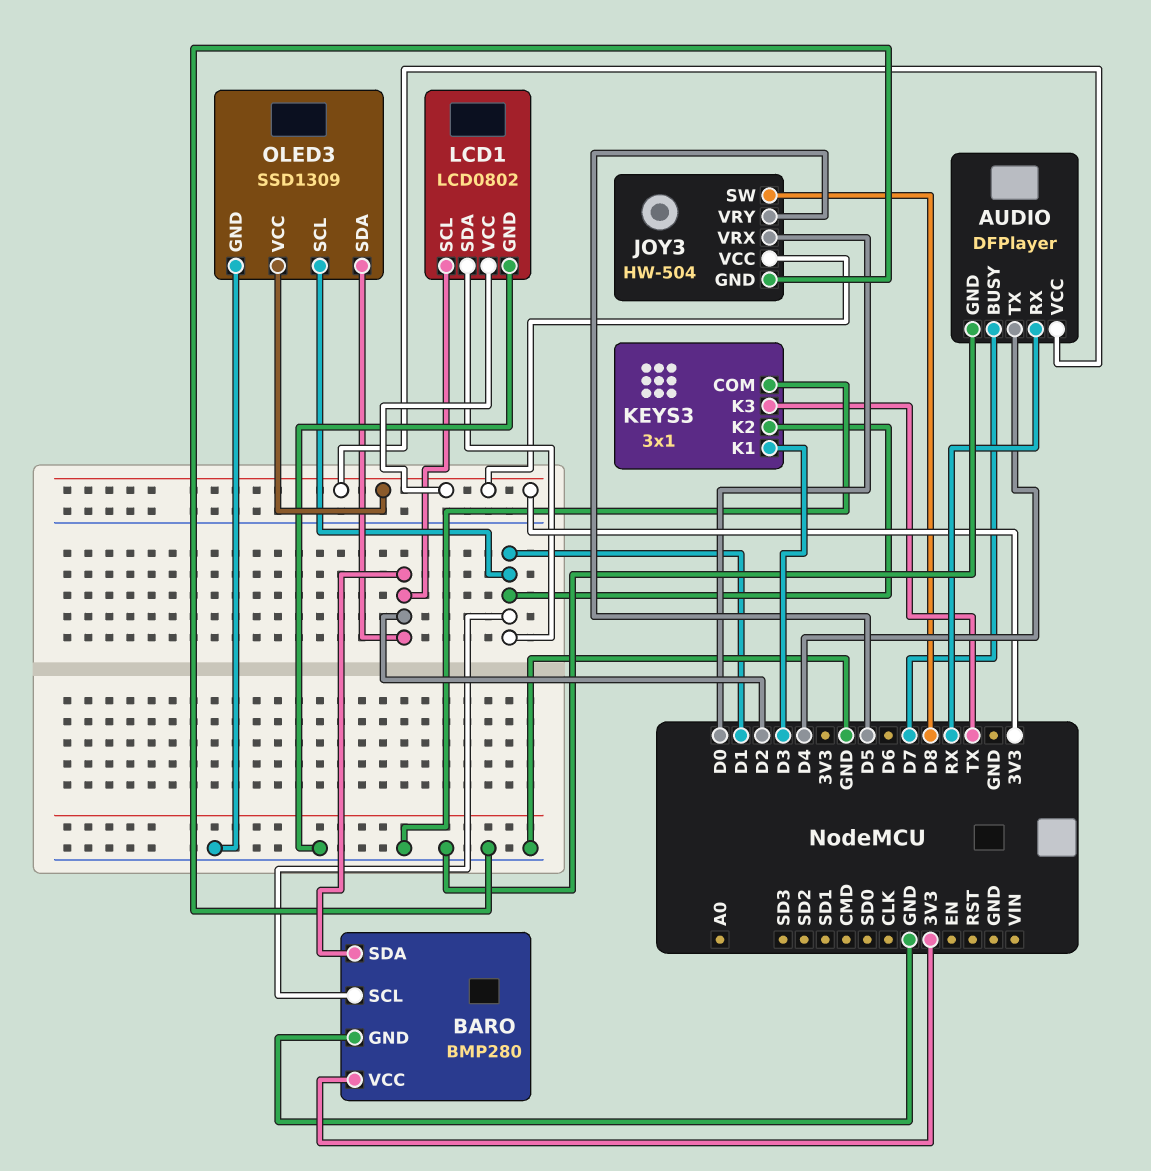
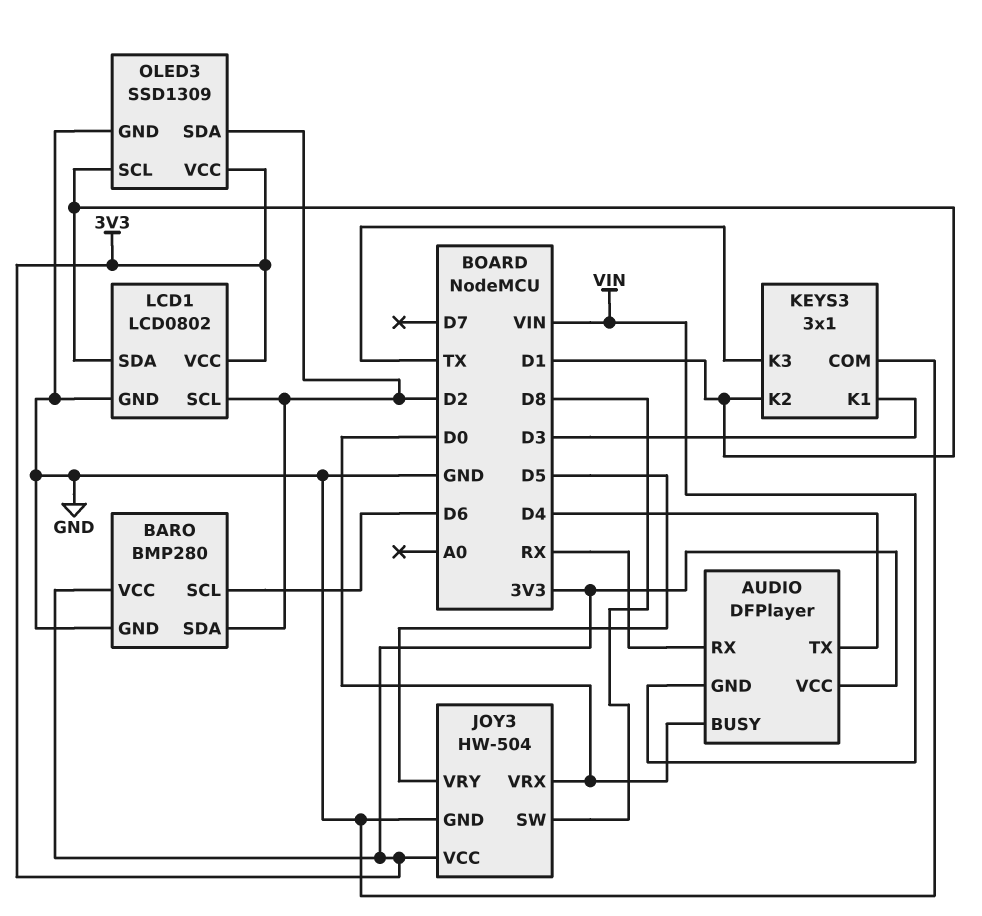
AUDIO pin BUSY: D7 -> D0
AUDIO pin GND: GND -> VIN
BARO pin SCL: D1 -> D6

